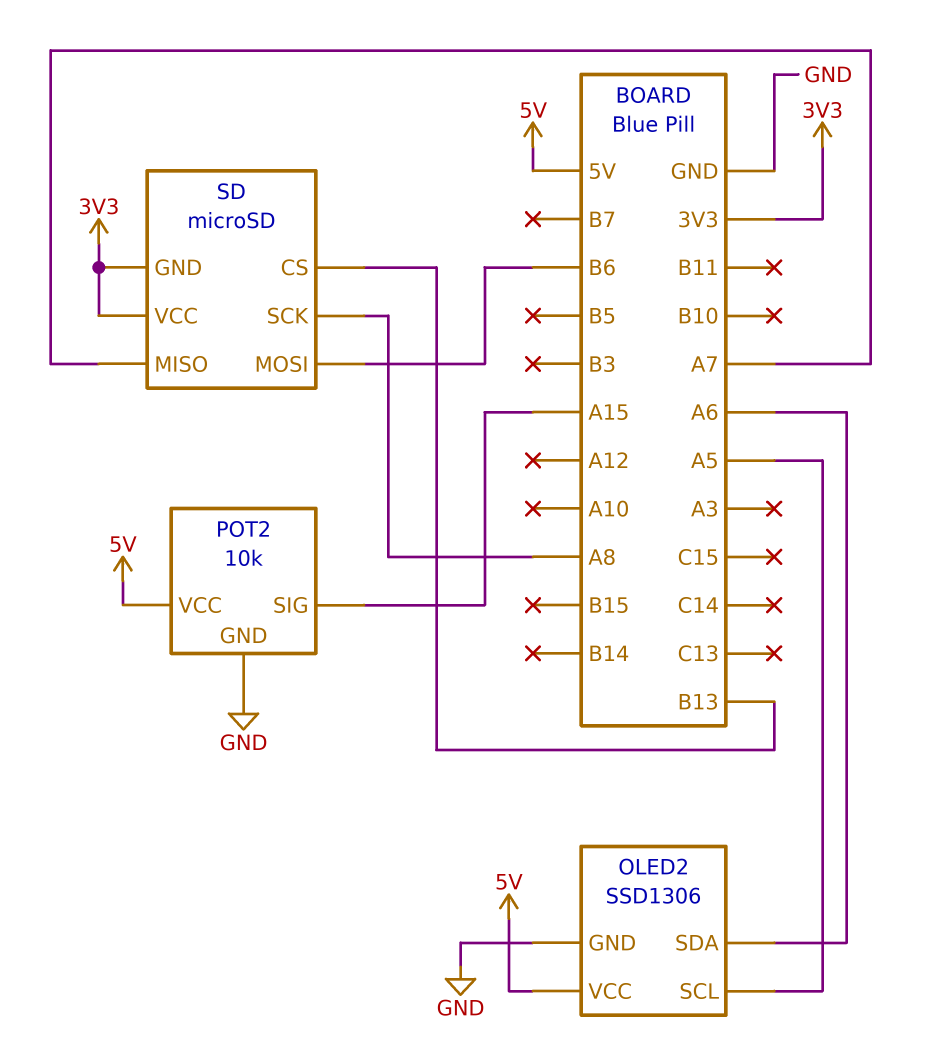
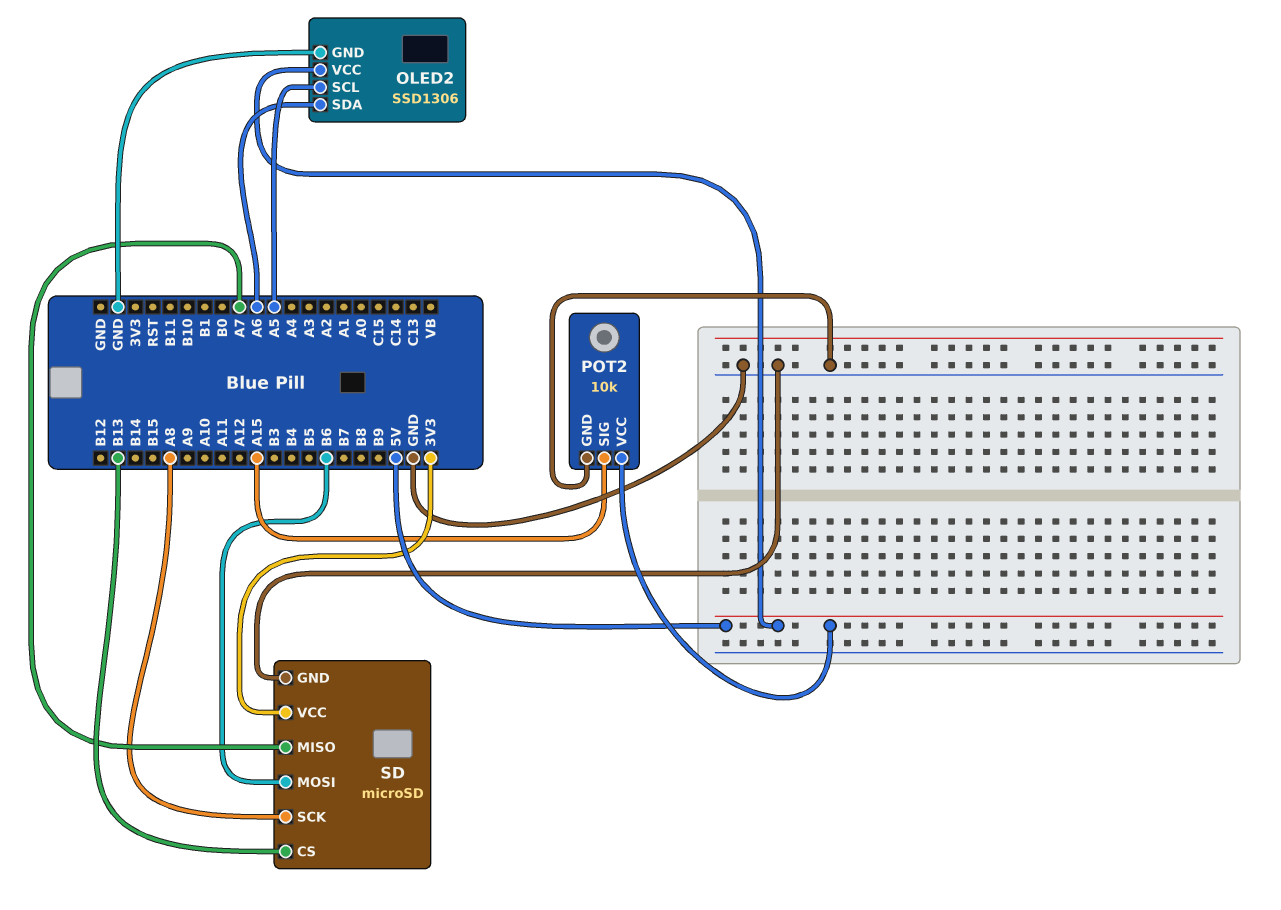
SD pin GND: 3V3 -> GND

